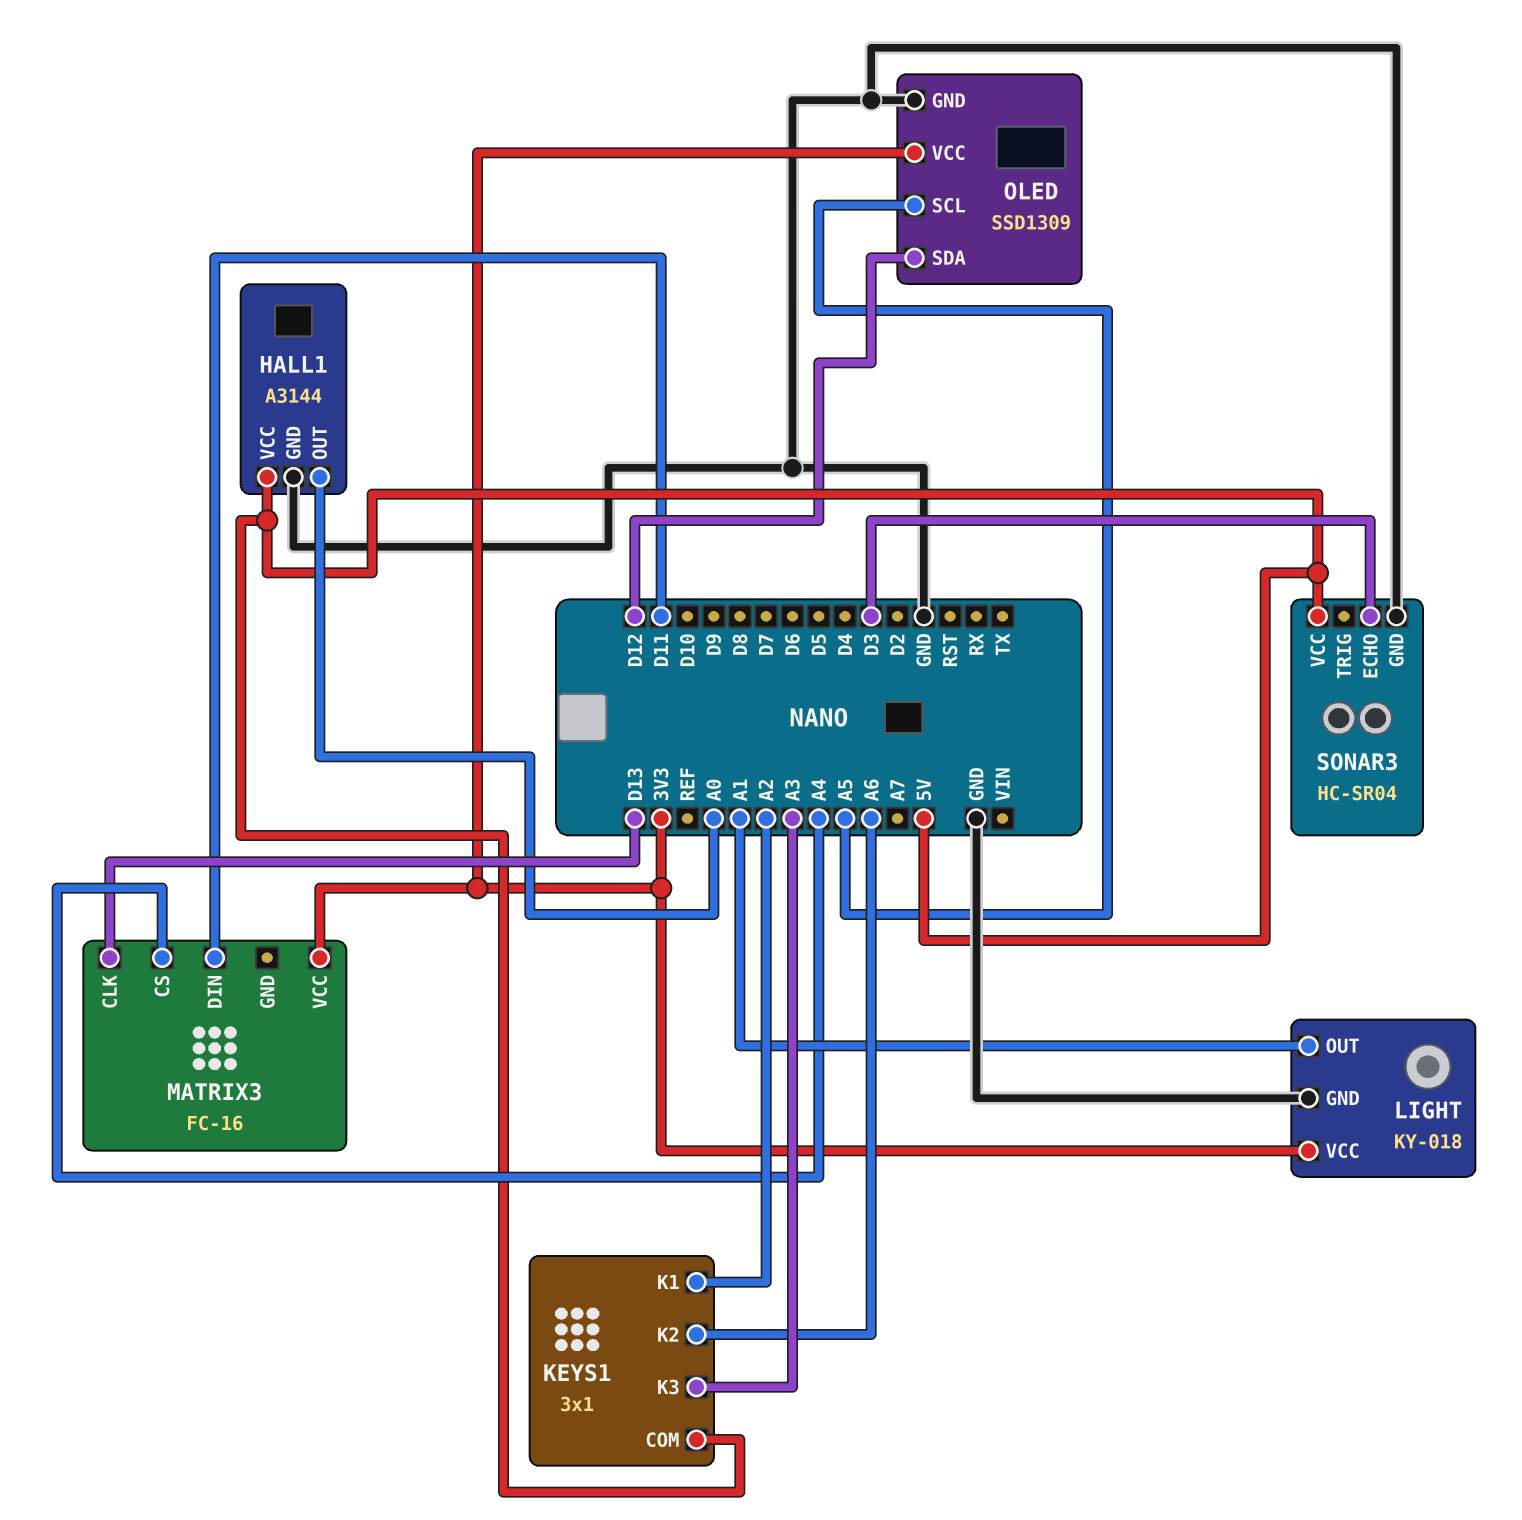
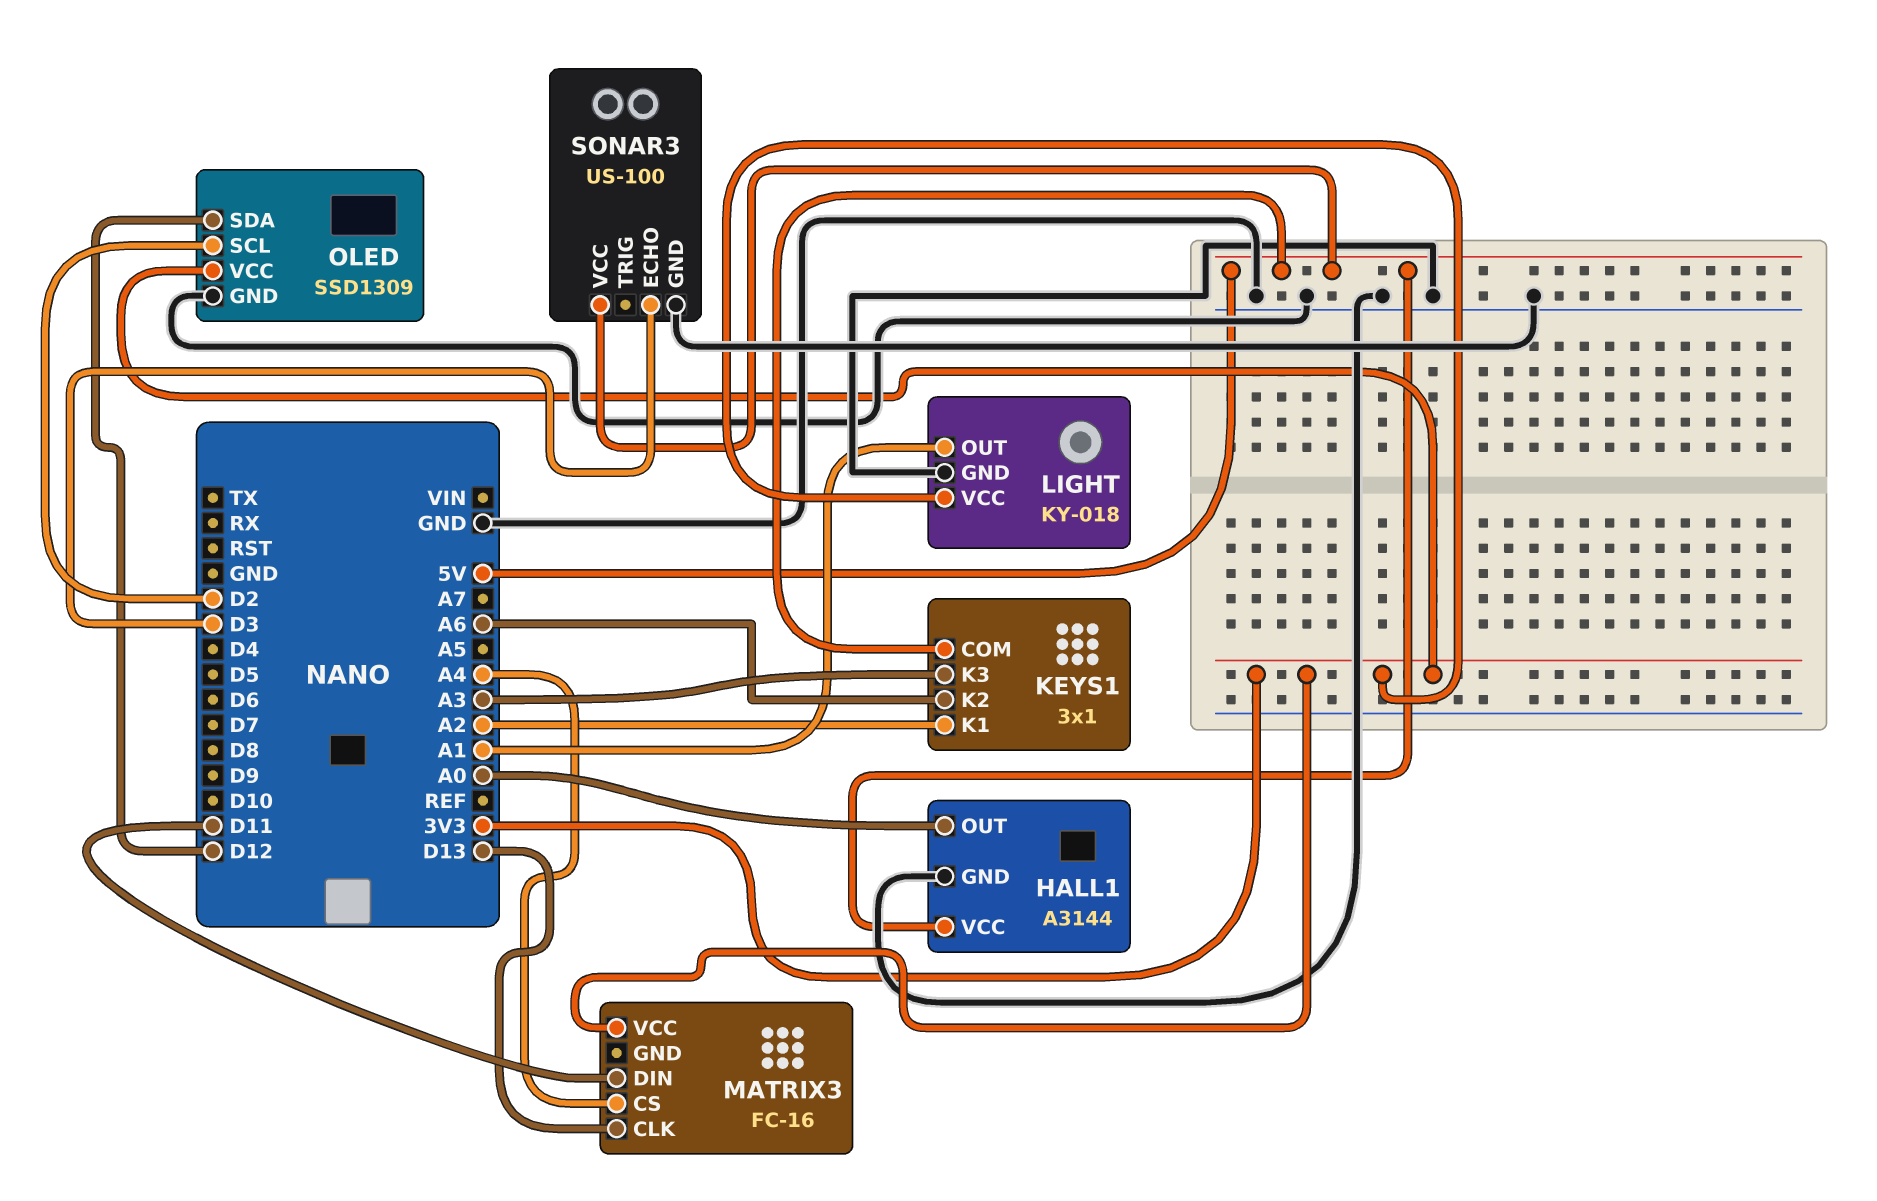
OLED pin SCL: A5 -> D2
SONAR3: HC-SR04 -> US-100

